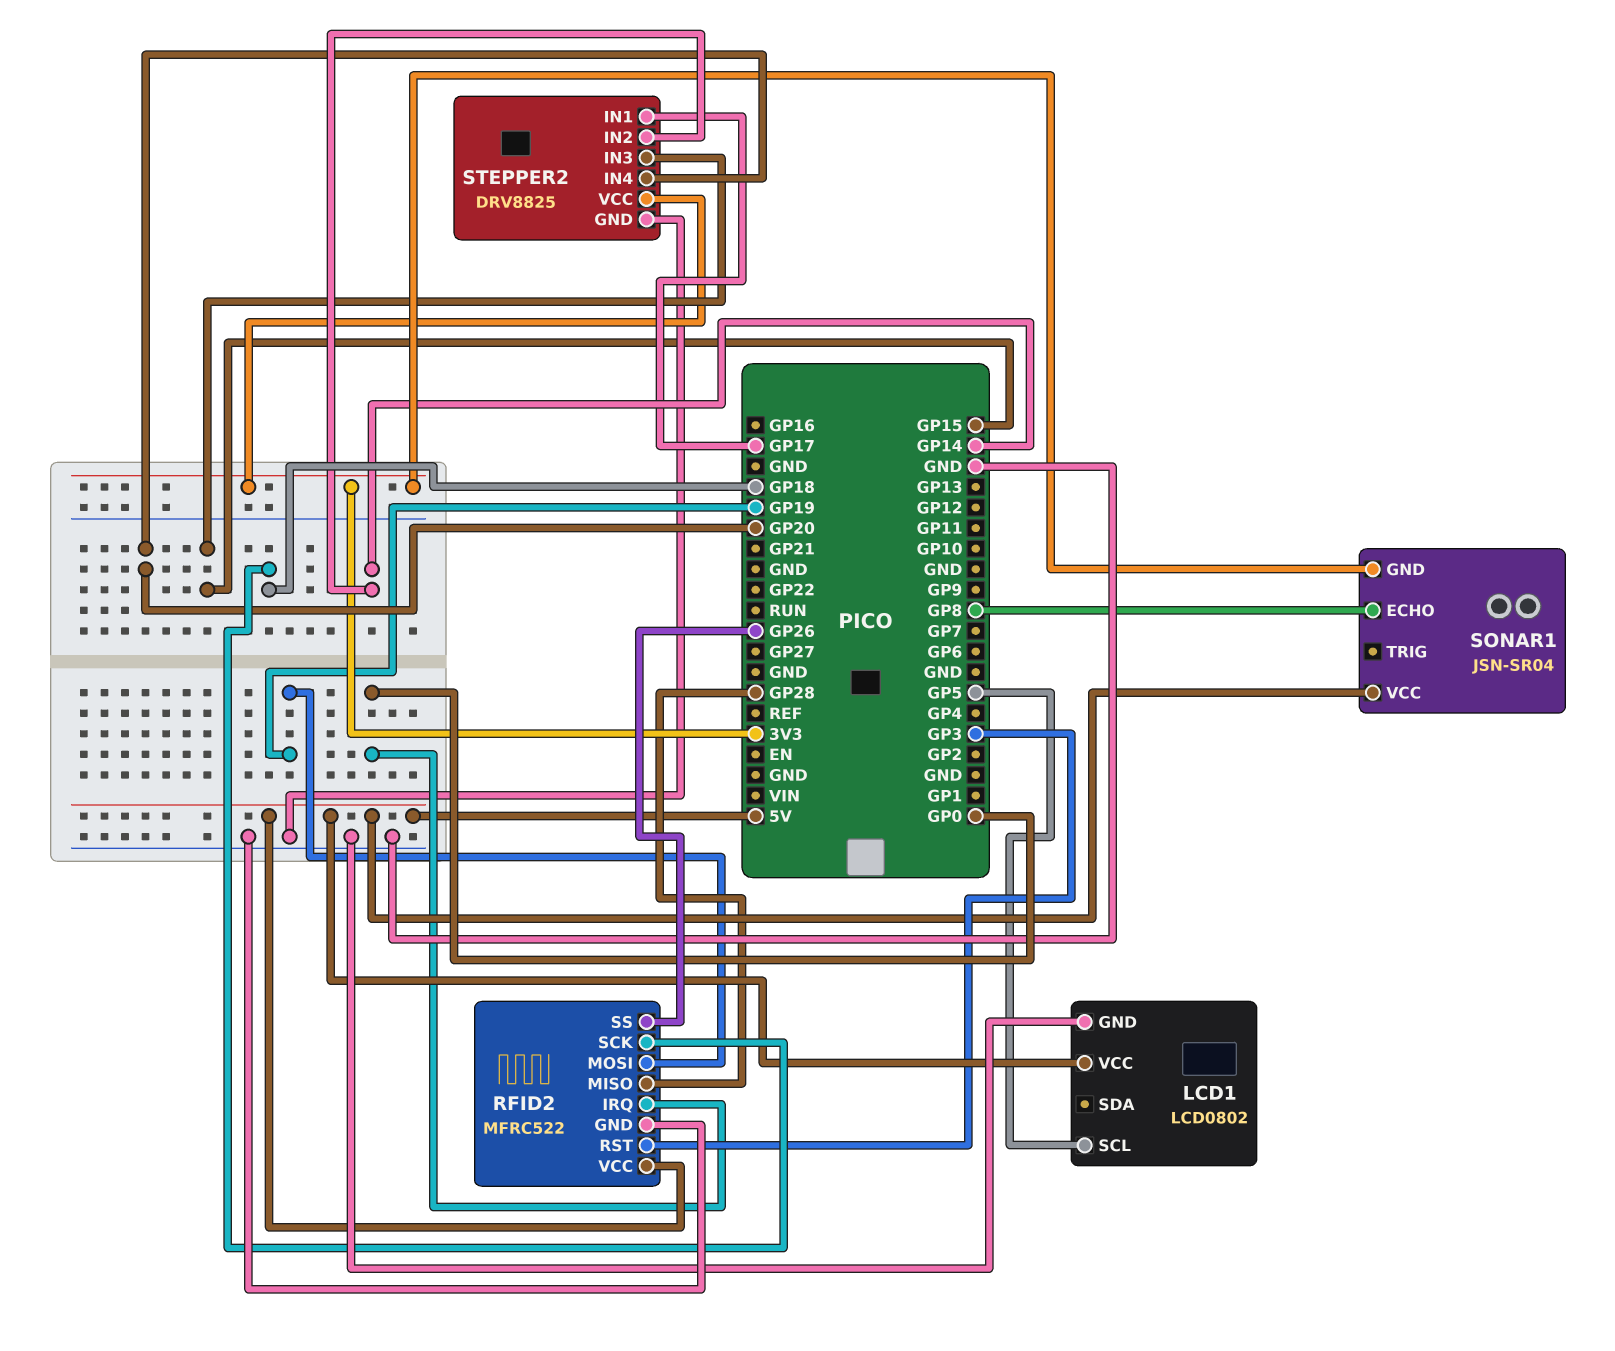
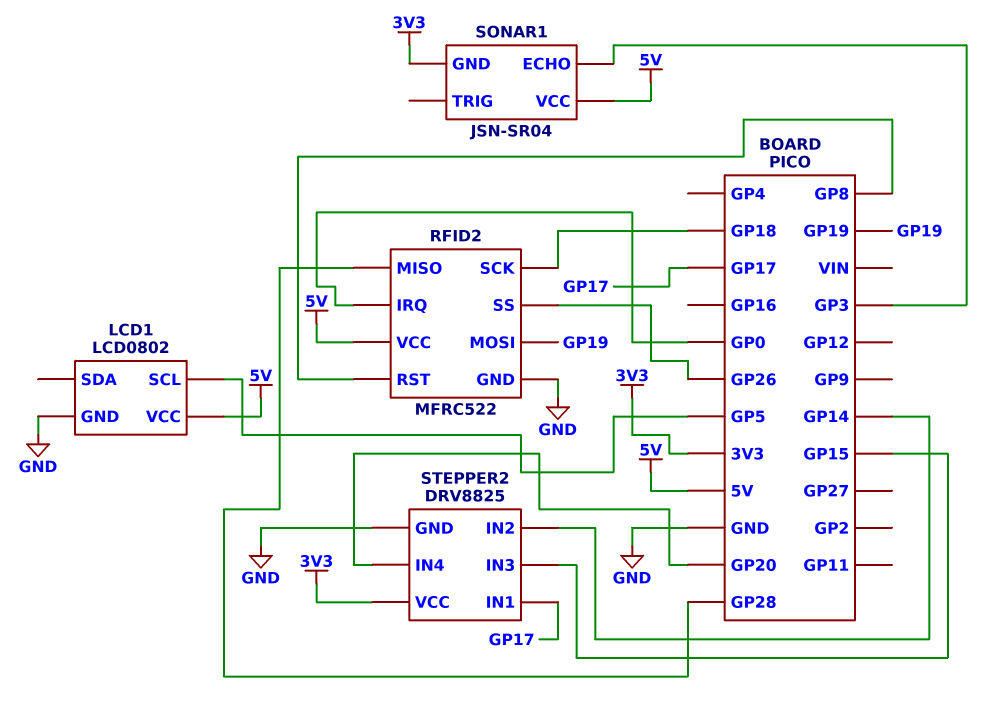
RFID2 pin RST: GP3 -> GP8
SONAR1 pin ECHO: GP8 -> GP3

